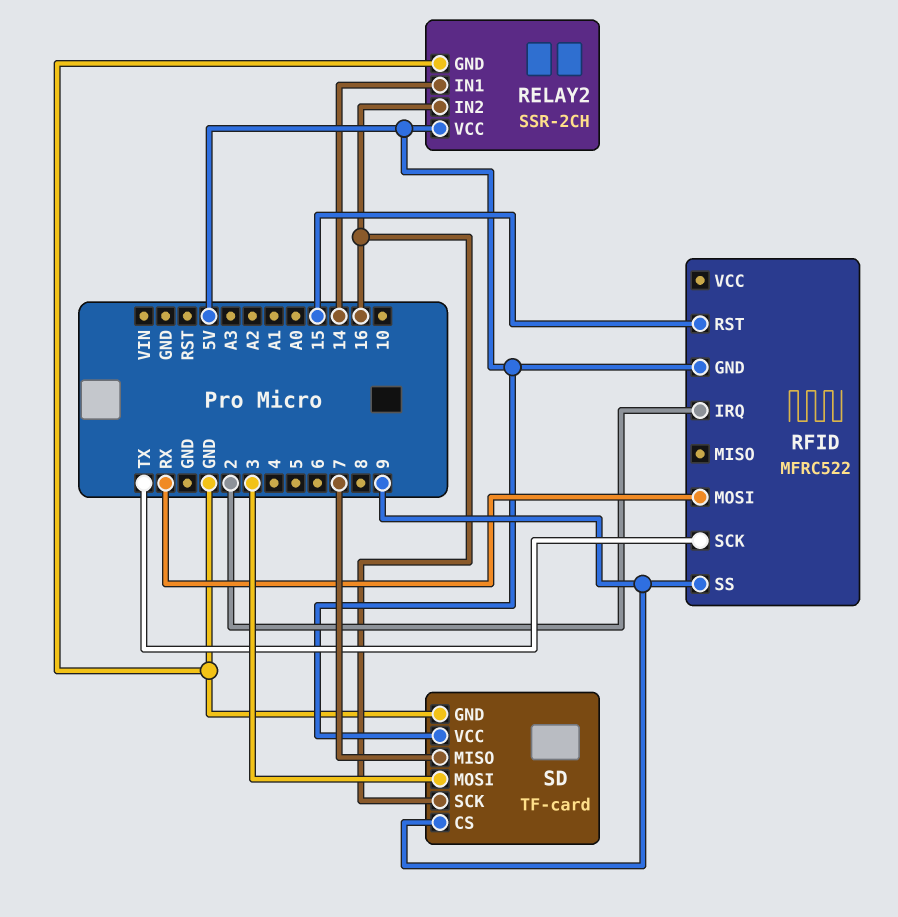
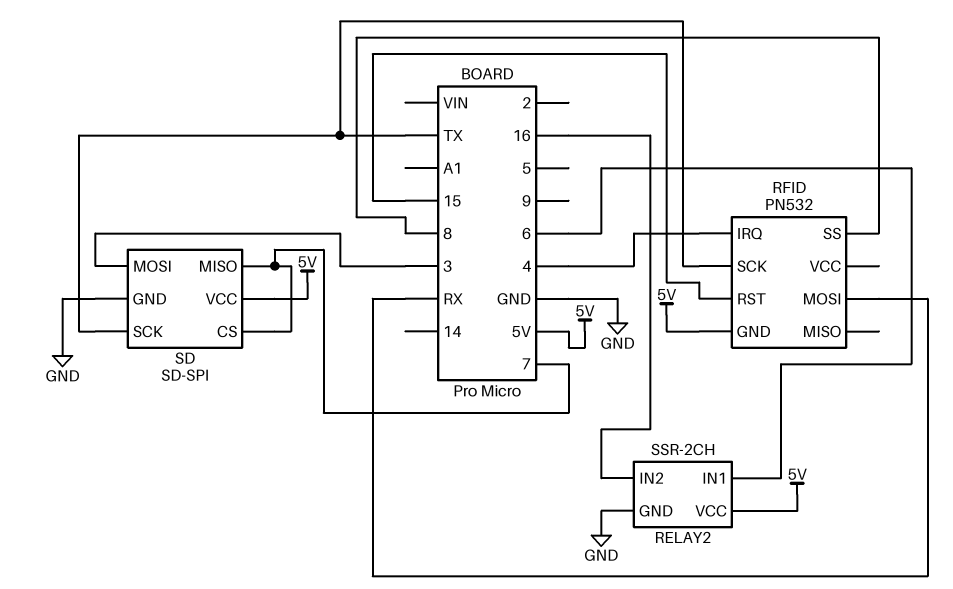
RELAY2 pin IN1: 14 -> 6
RFID: MFRC522 -> PN532
RFID pin IRQ: 2 -> 4
RFID pin SS: 9 -> 8
SD: TF-card -> SD-SPI
SD pin CS: 9 -> 7
SD pin SCK: 16 -> TX

